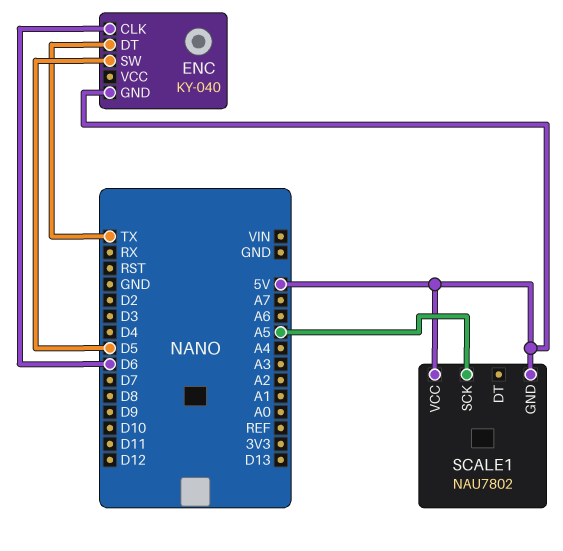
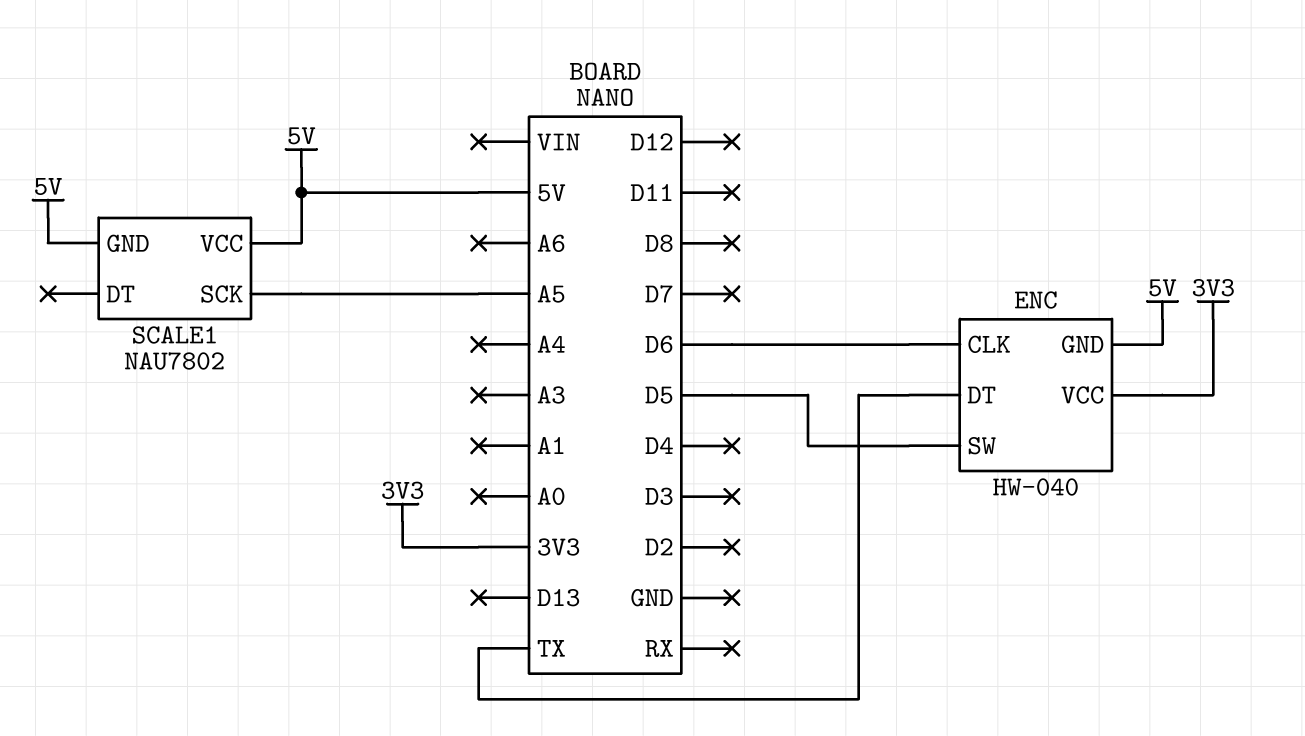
ENC: KY-040 -> HW-040
ENC pin VCC: none -> 3V3

